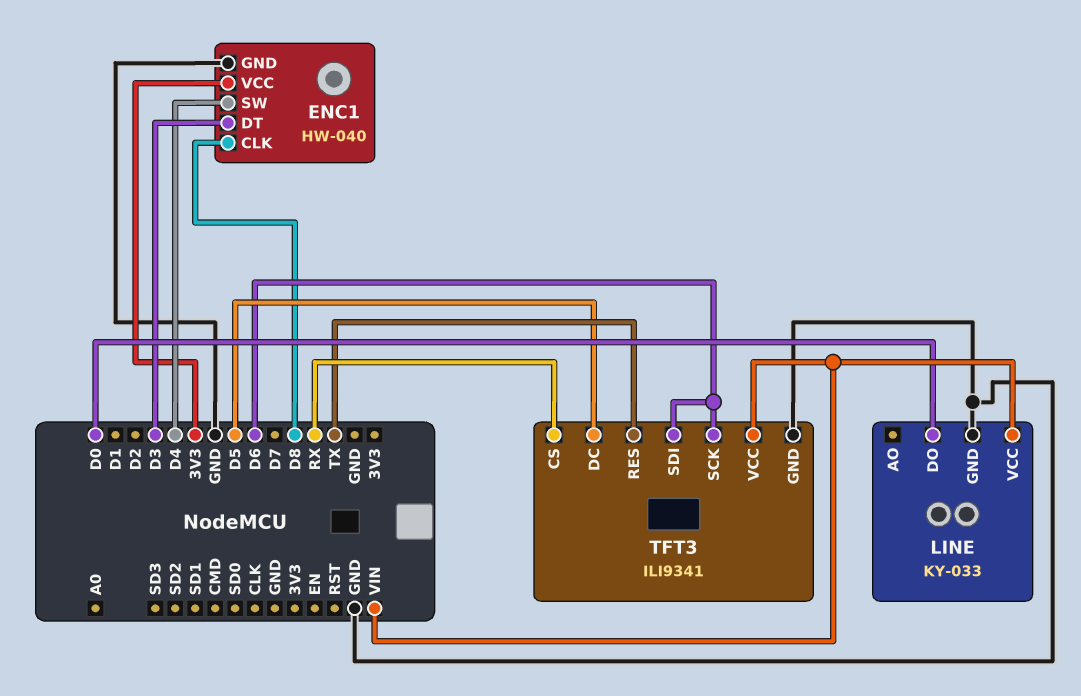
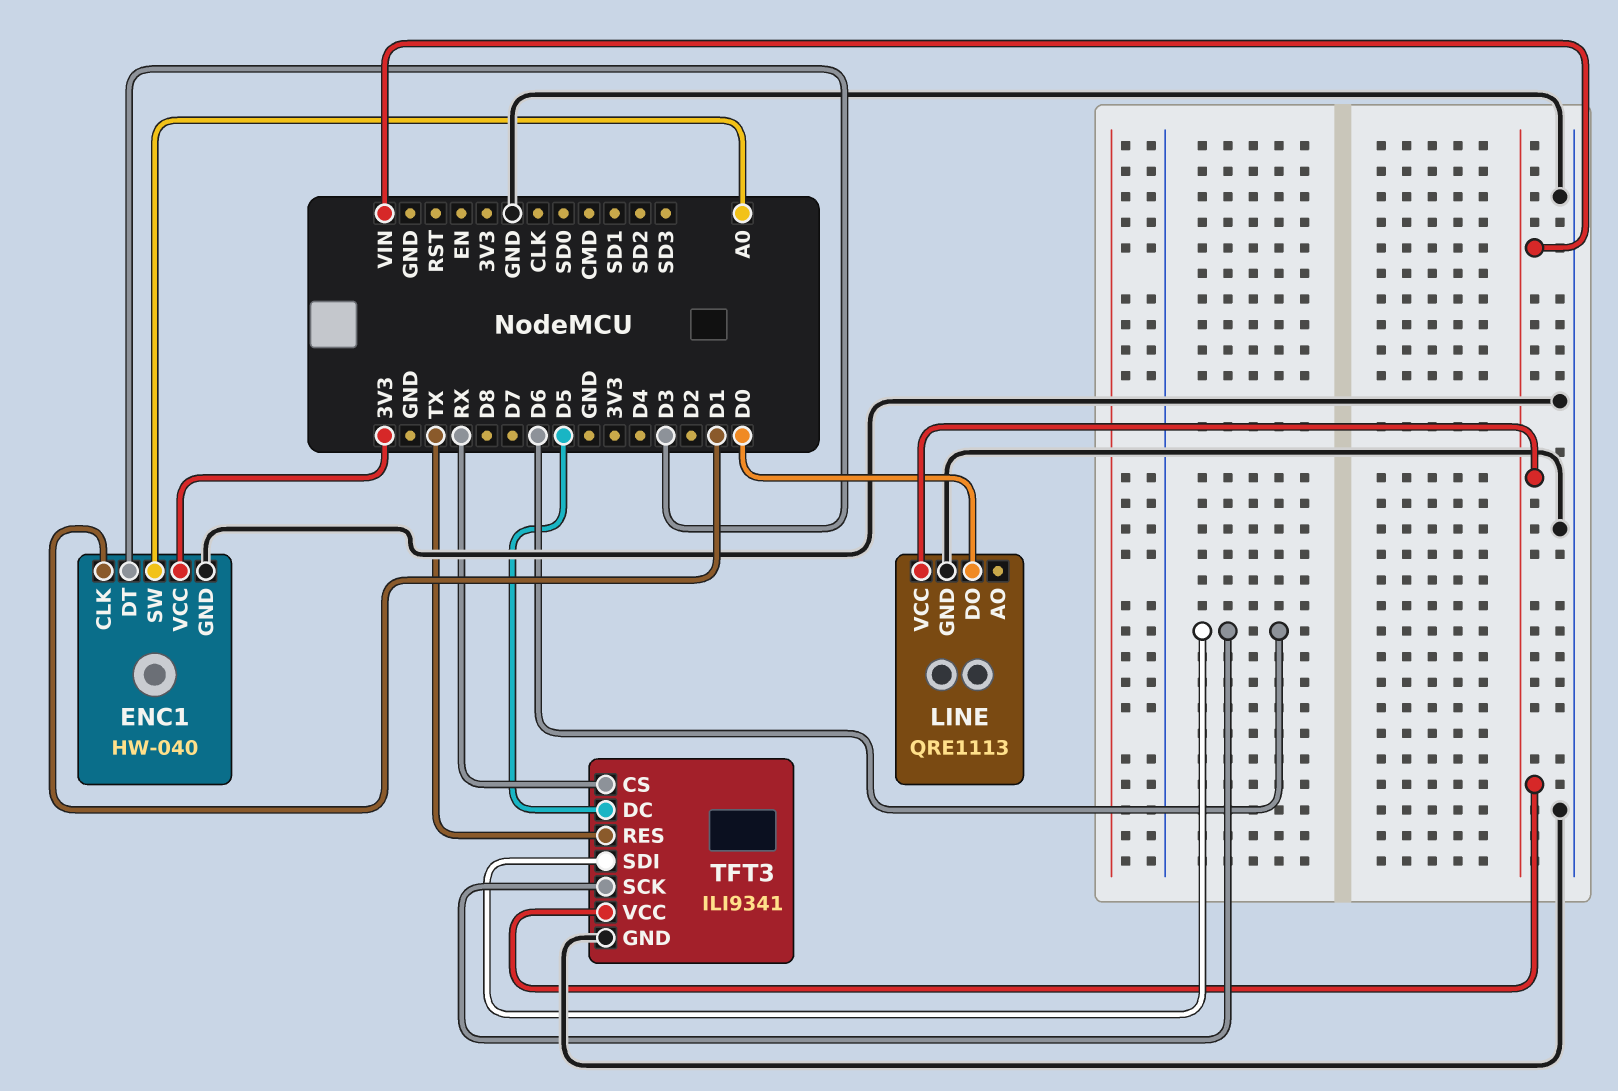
ENC1 pin CLK: D8 -> D1
ENC1 pin SW: D4 -> A0
LINE: KY-033 -> QRE1113

